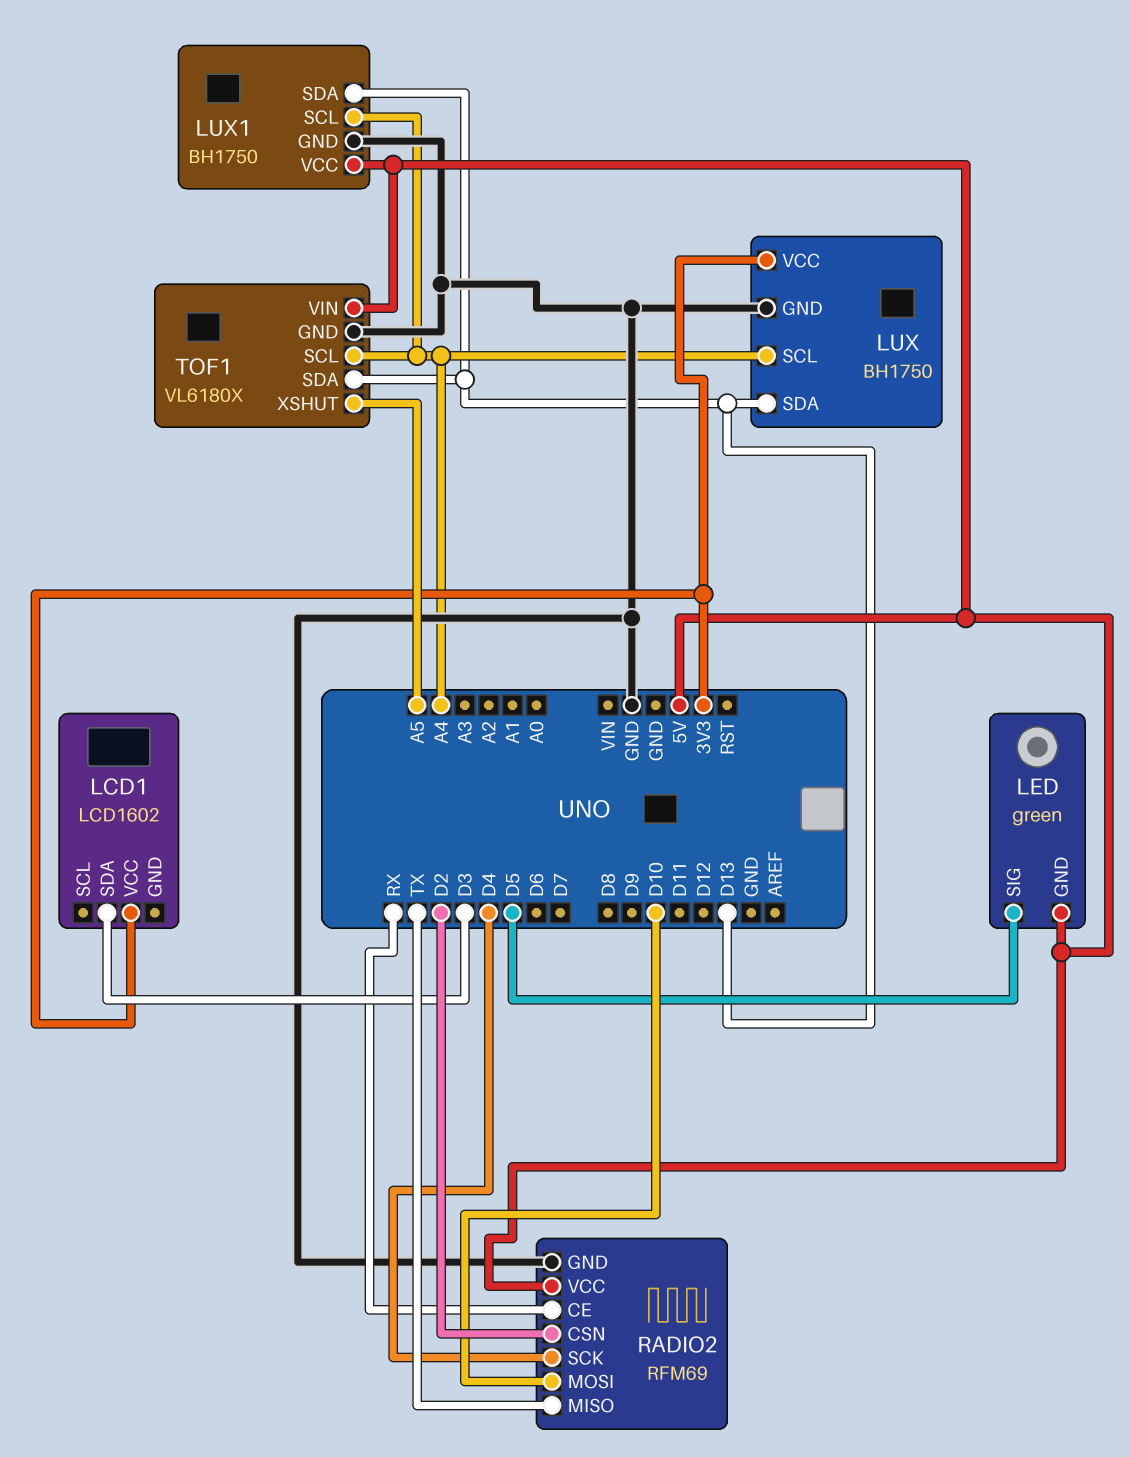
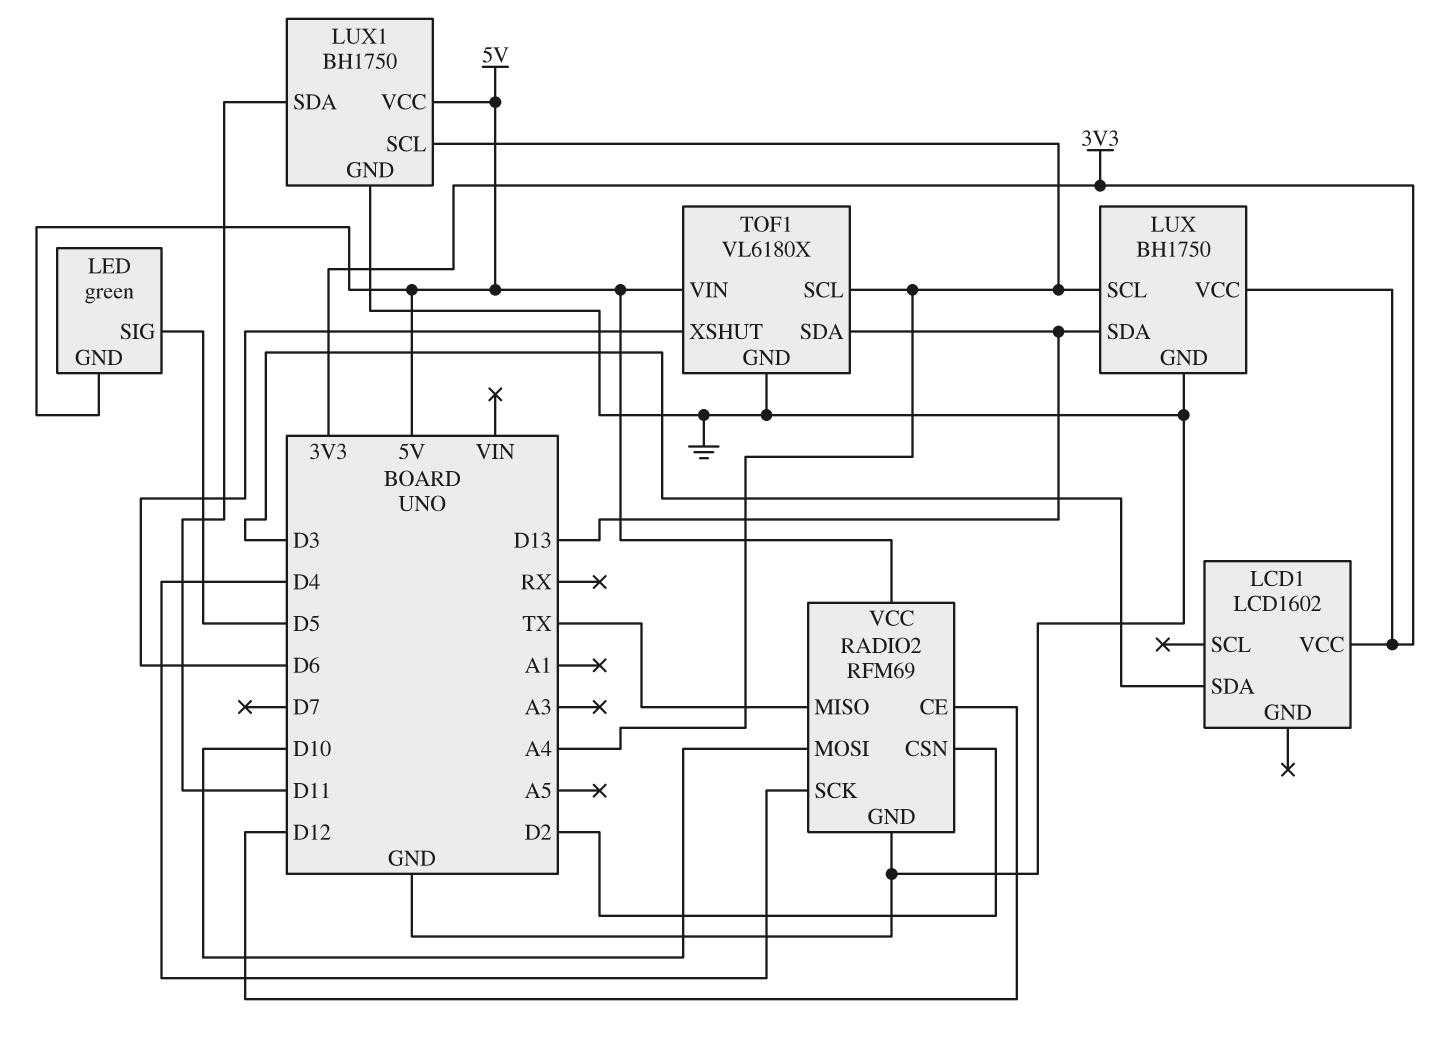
LUX1 pin SDA: D13 -> D11
RADIO2 pin CE: RX -> D12
TOF1 pin XSHUT: A5 -> D6

